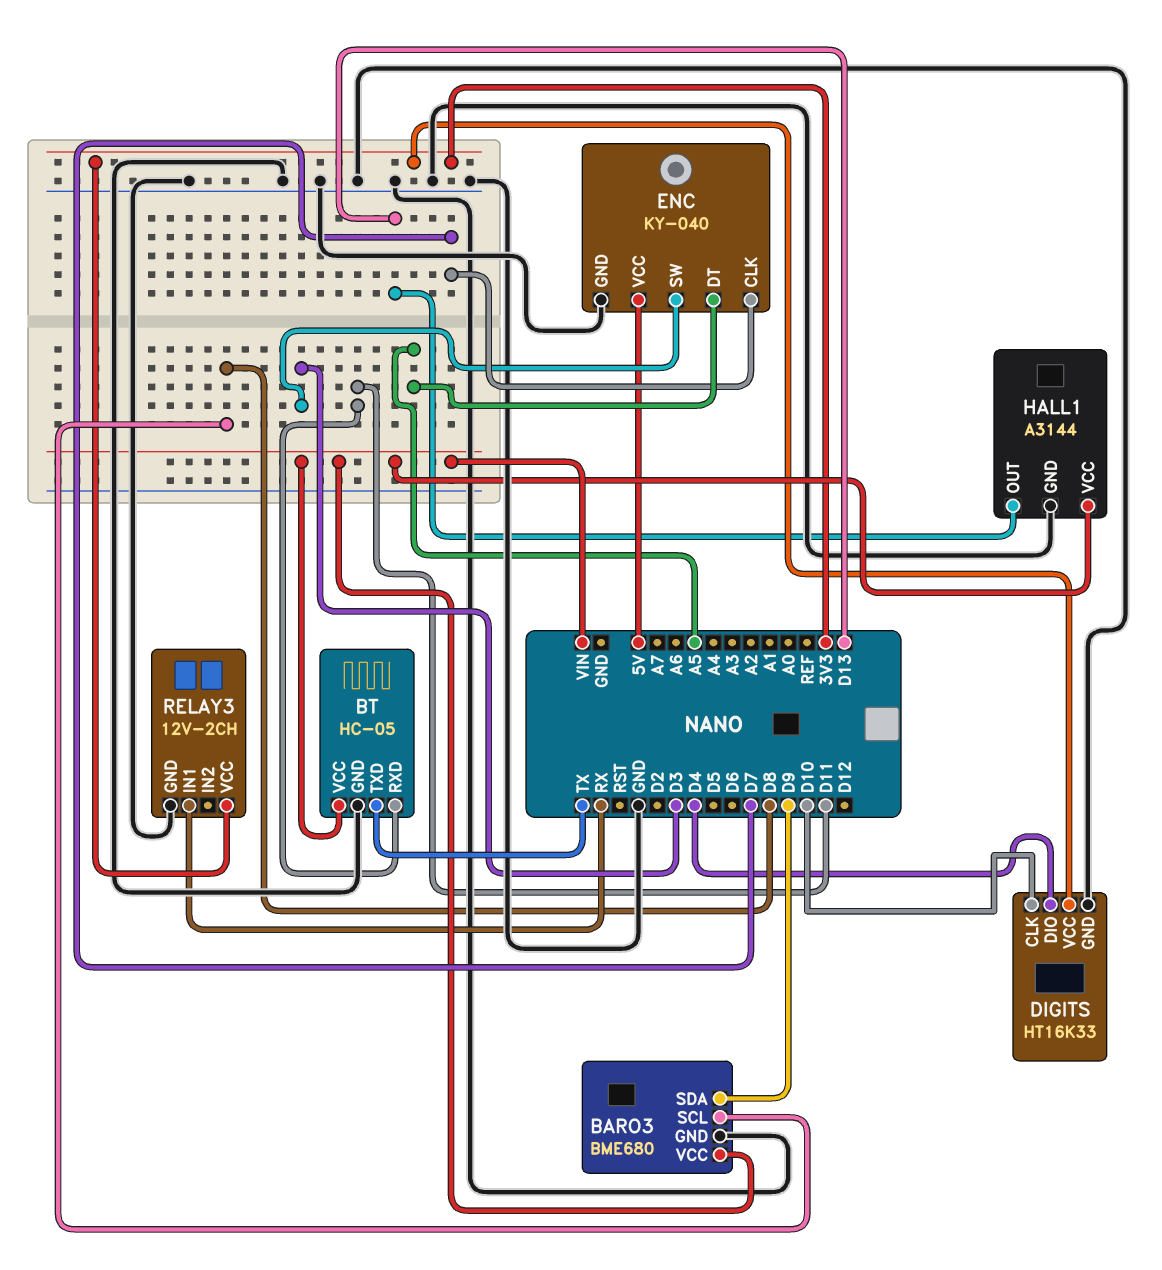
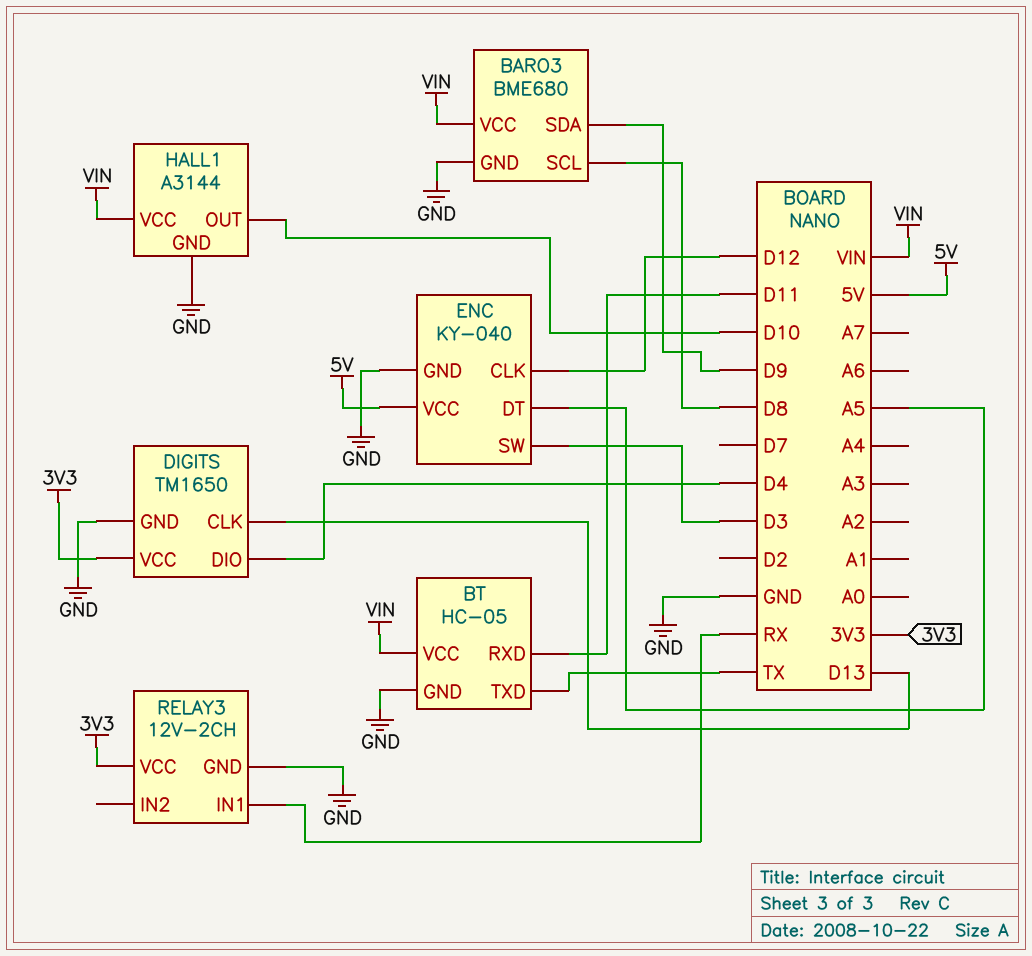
DIGITS: HT16K33 -> TM1650
DIGITS pin CLK: D10 -> D13
ENC pin CLK: D7 -> D12
HALL1 pin OUT: D13 -> D10

